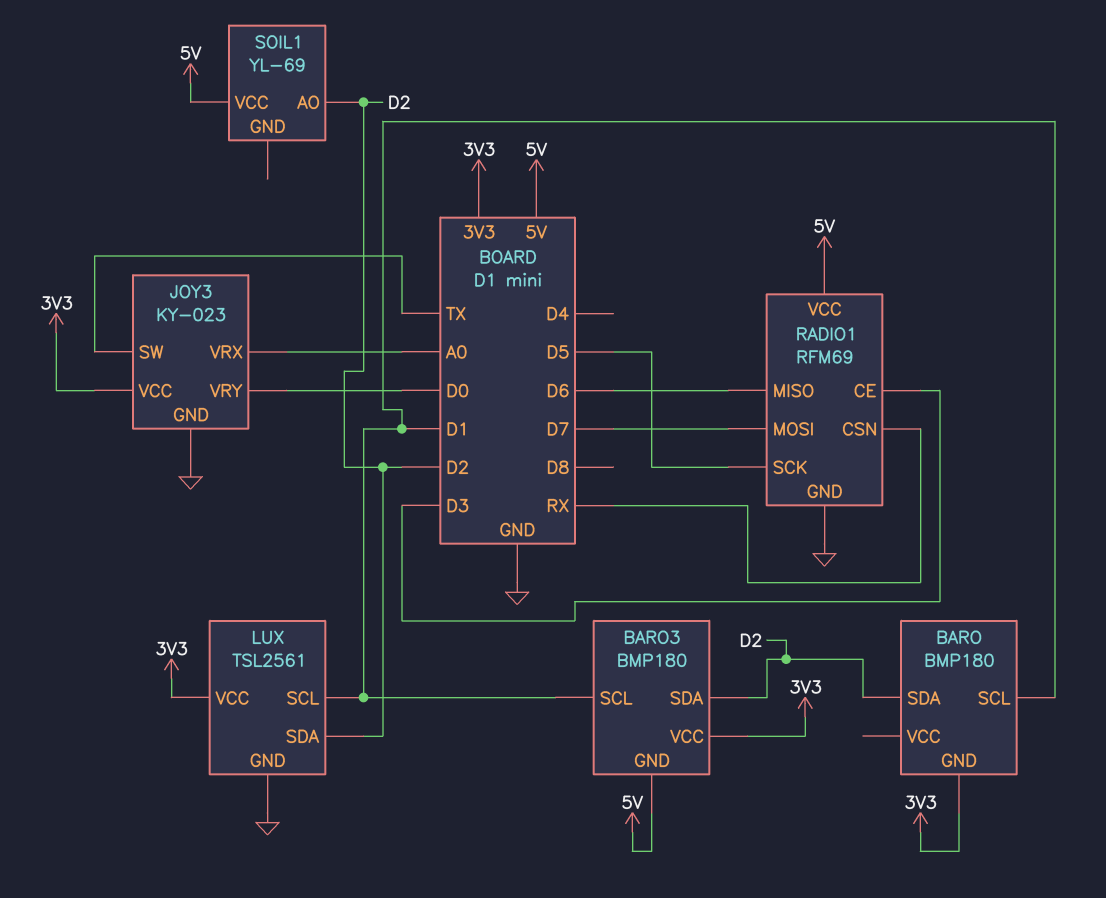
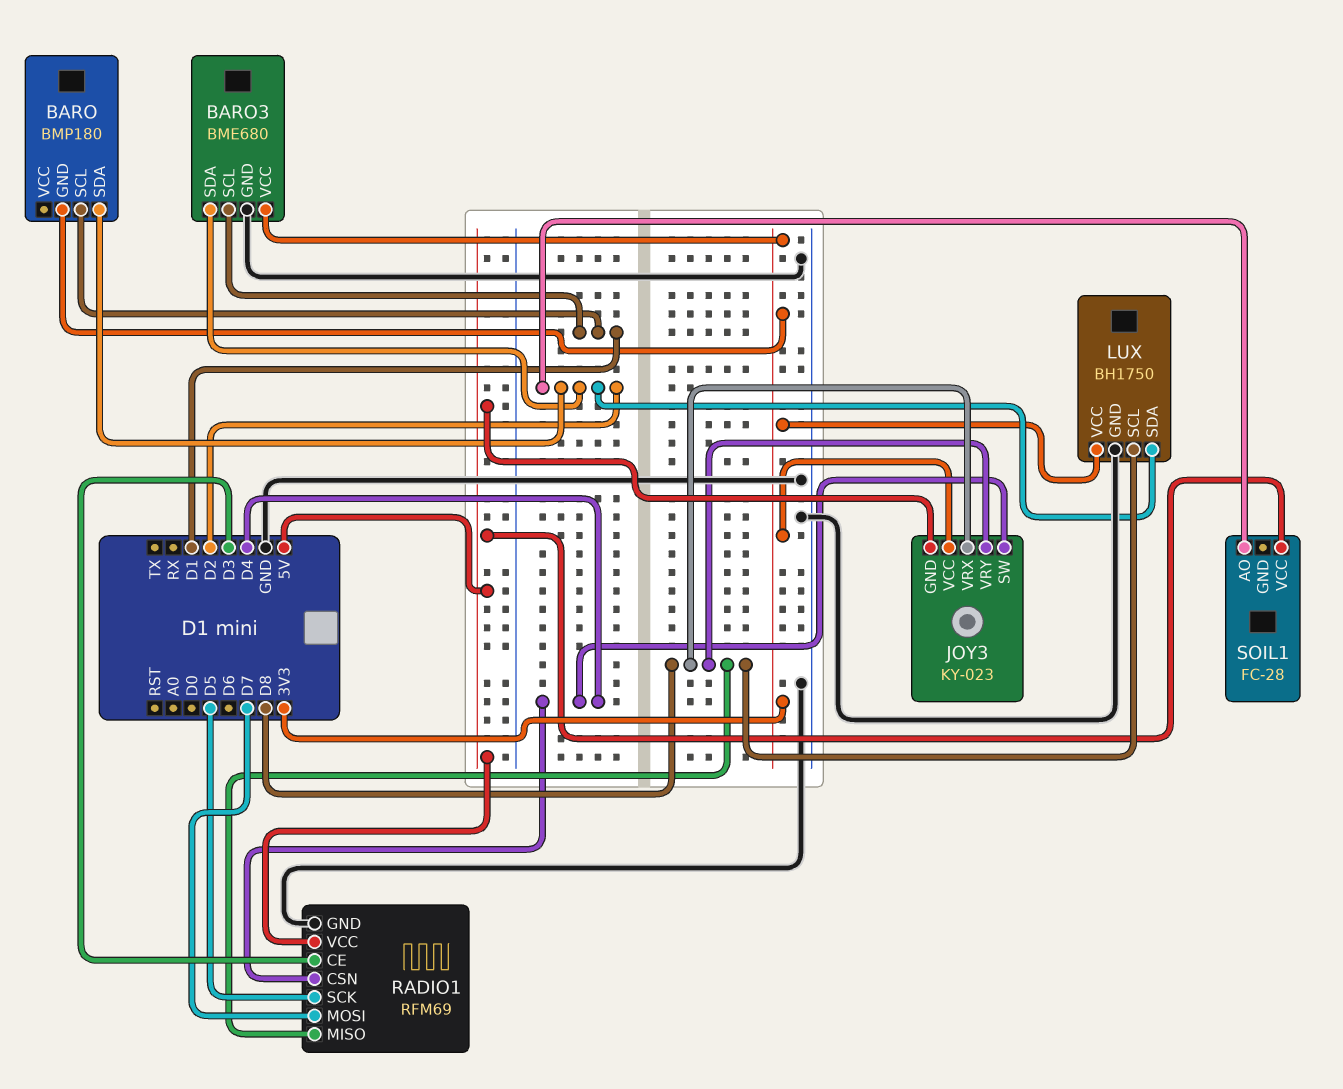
BARO3: BMP180 -> BME680
BARO3 pin GND: 5V -> GND
JOY3 pin GND: GND -> 5V
JOY3 pin SW: TX -> D4
JOY3 pin VRX: A0 -> D8
JOY3 pin VRY: D0 -> D8
LUX: TSL2561 -> BH1750
LUX pin SCL: D1 -> D8
RADIO1 pin CSN: RX -> D4
RADIO1 pin MISO: D6 -> D8
SOIL1: YL-69 -> FC-28

